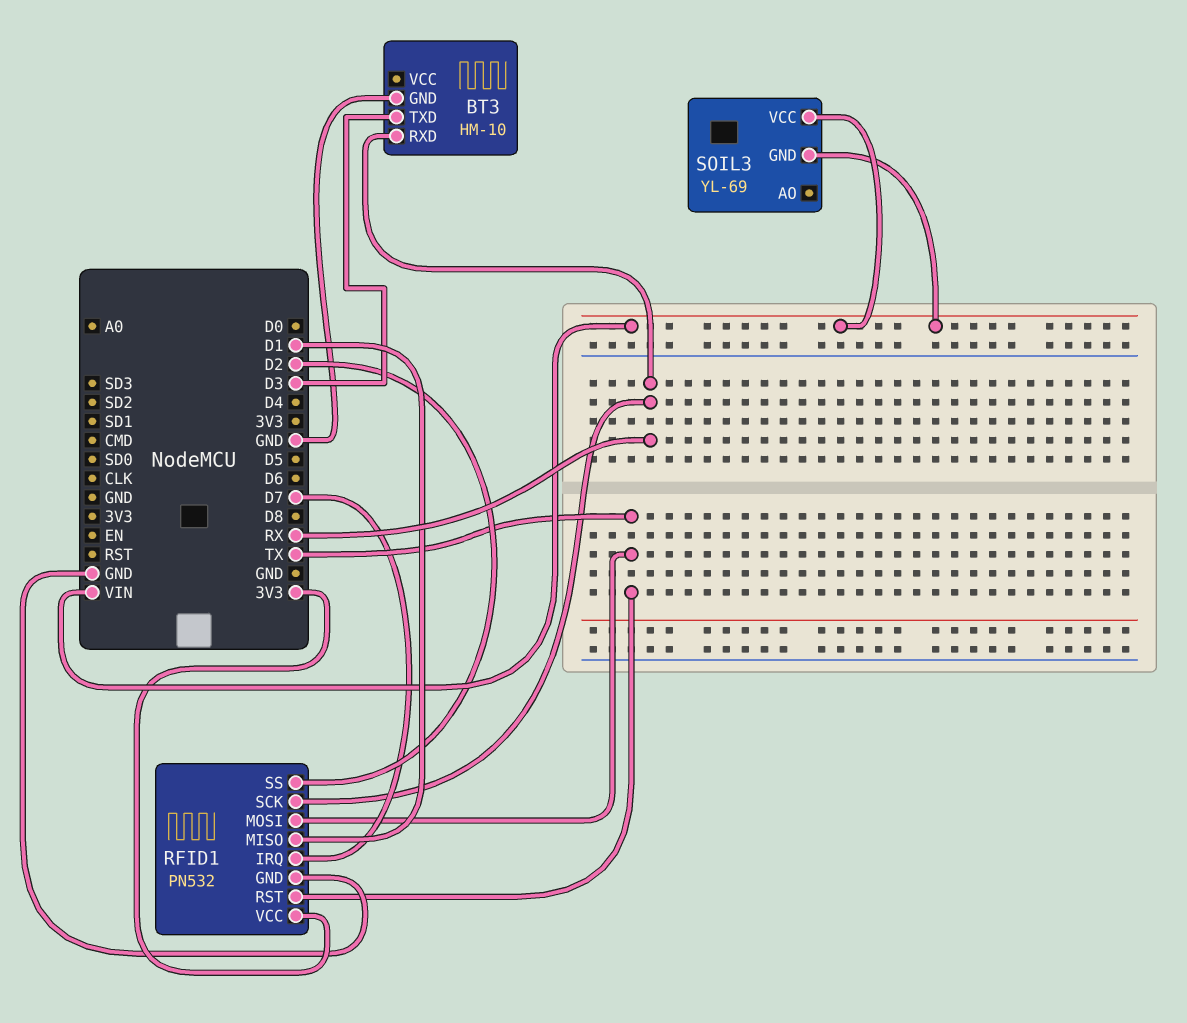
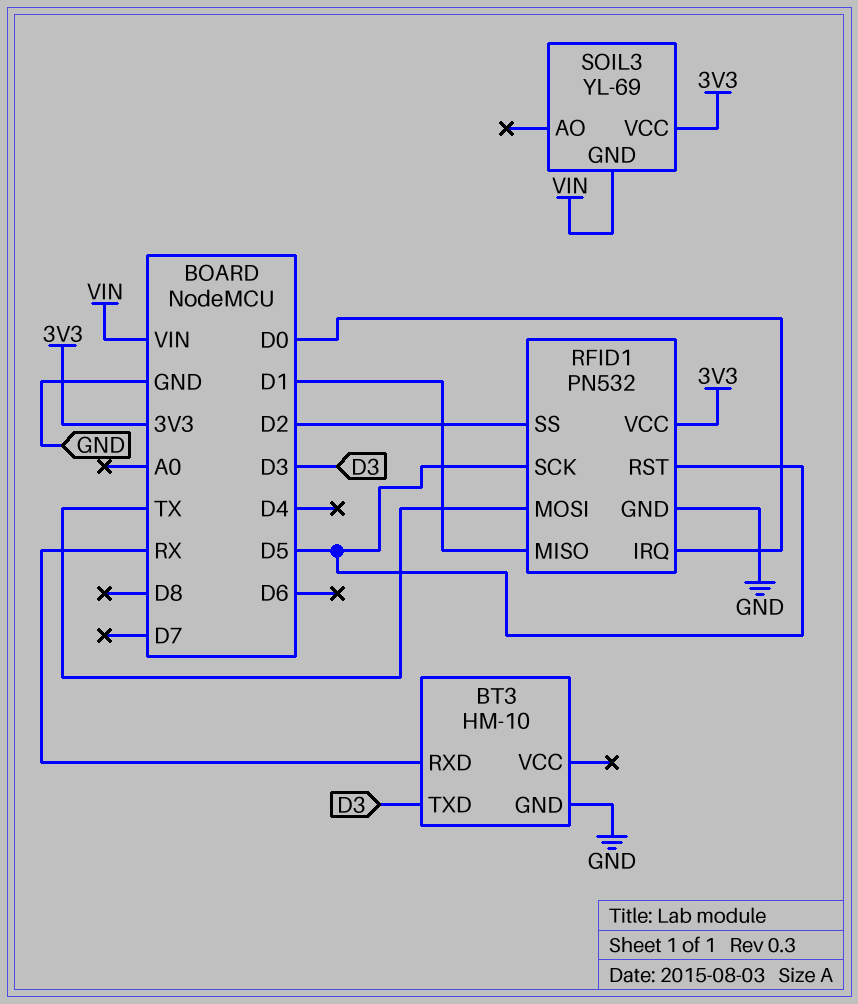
RFID1 pin IRQ: D7 -> D0
RFID1 pin RST: TX -> D5
RFID1 pin SCK: RX -> D5
SOIL3 pin VCC: VIN -> 3V3

